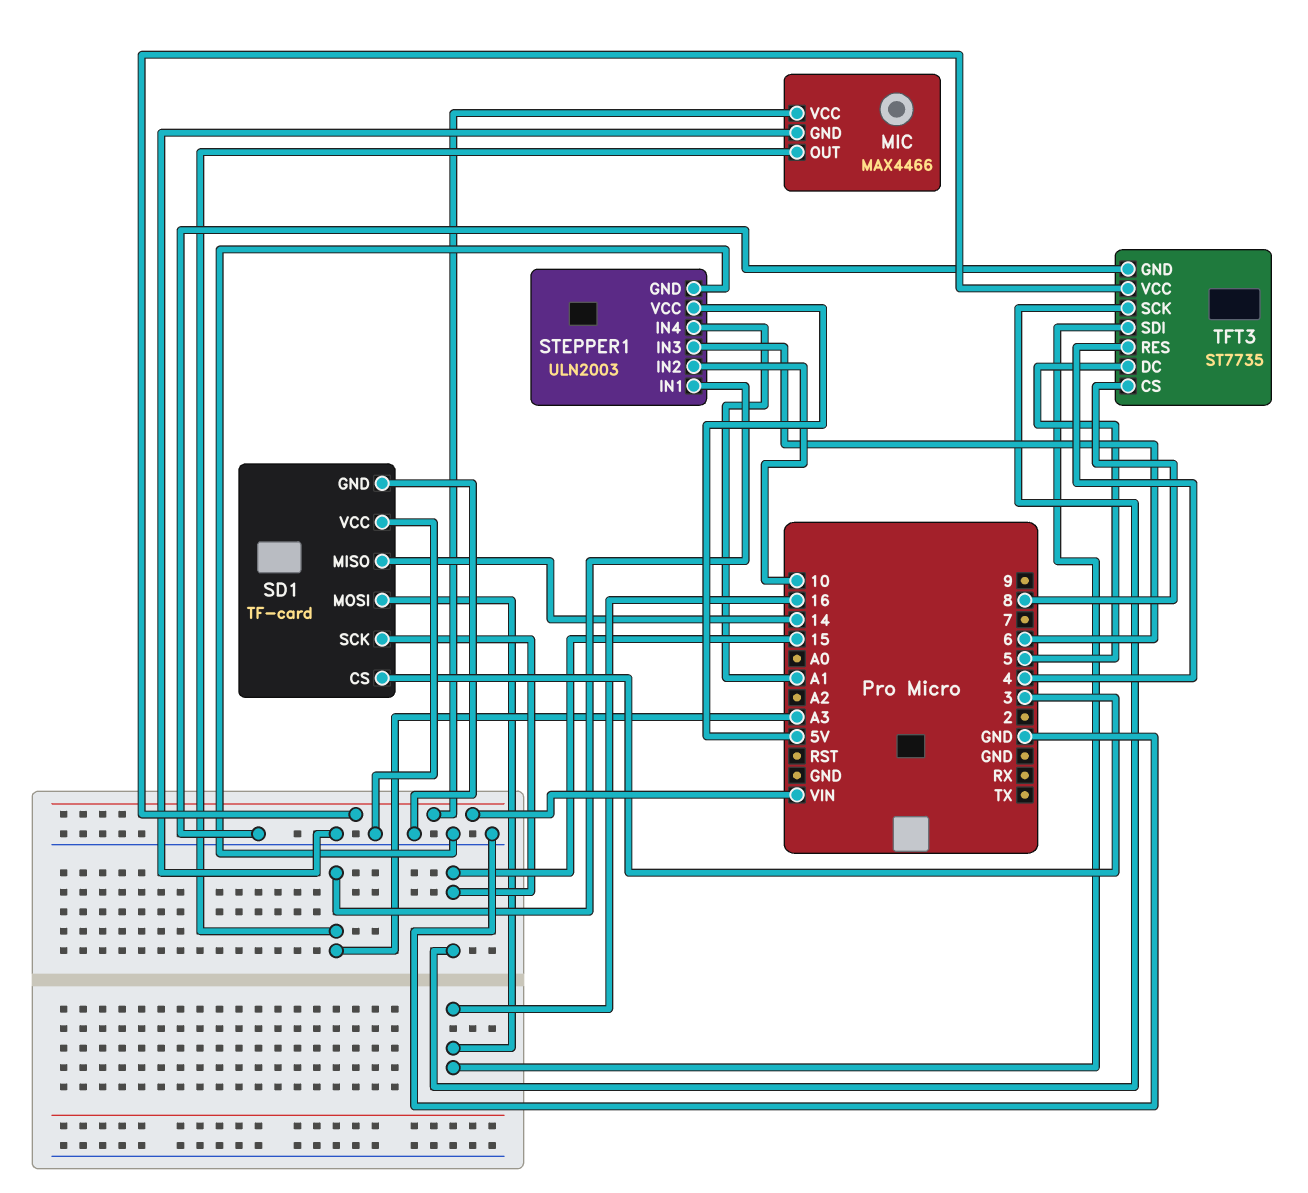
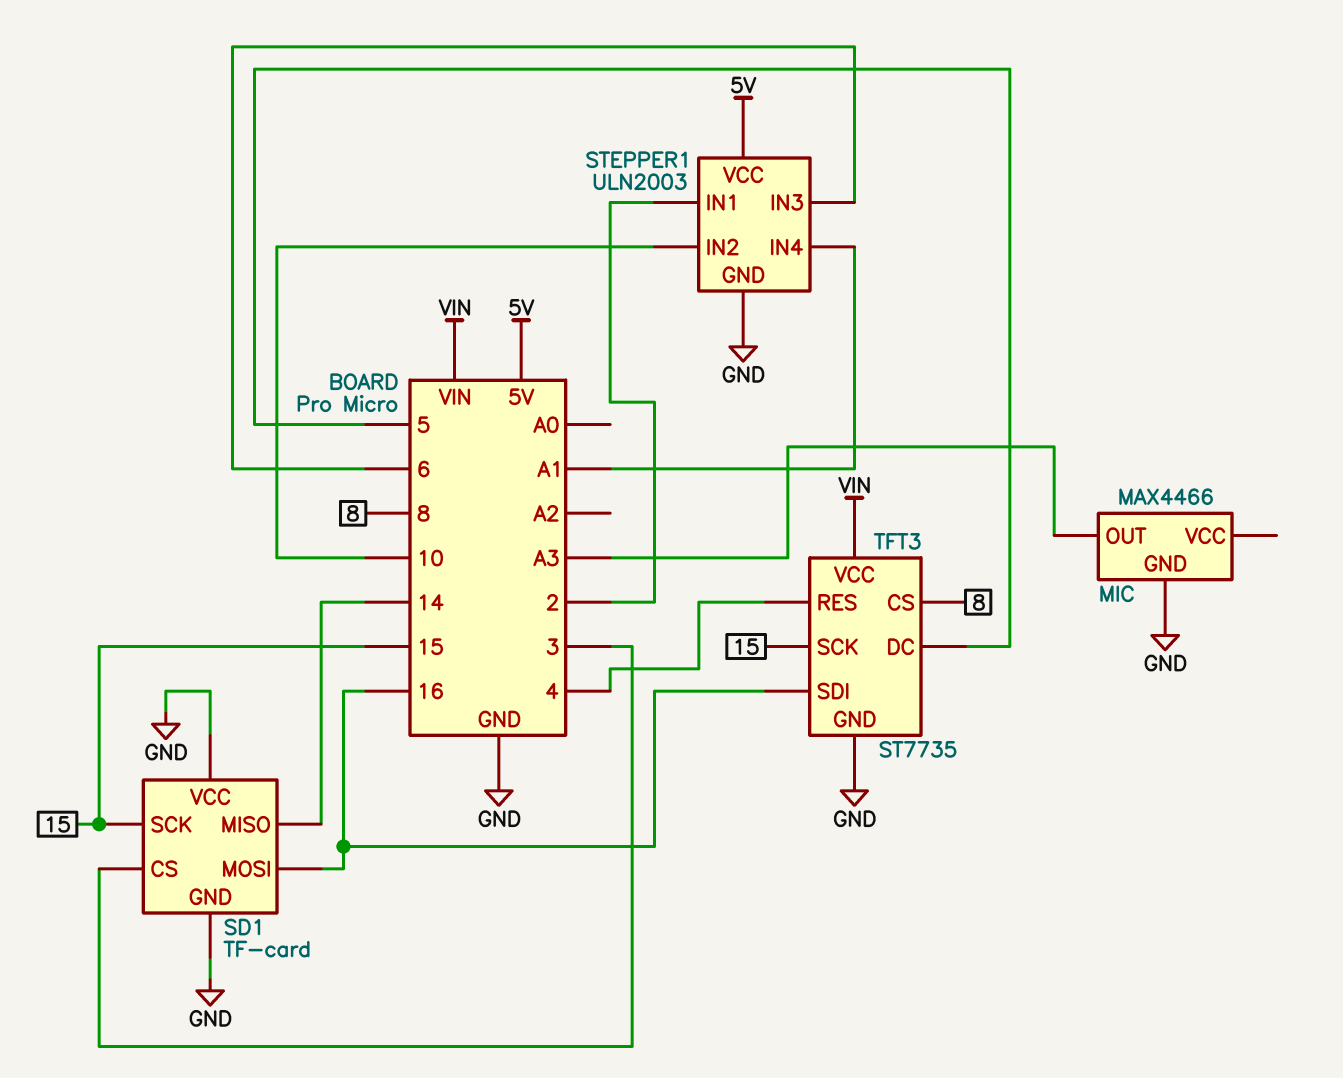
MIC pin VCC: VIN -> none
STEPPER1 pin IN1: A3 -> 2

